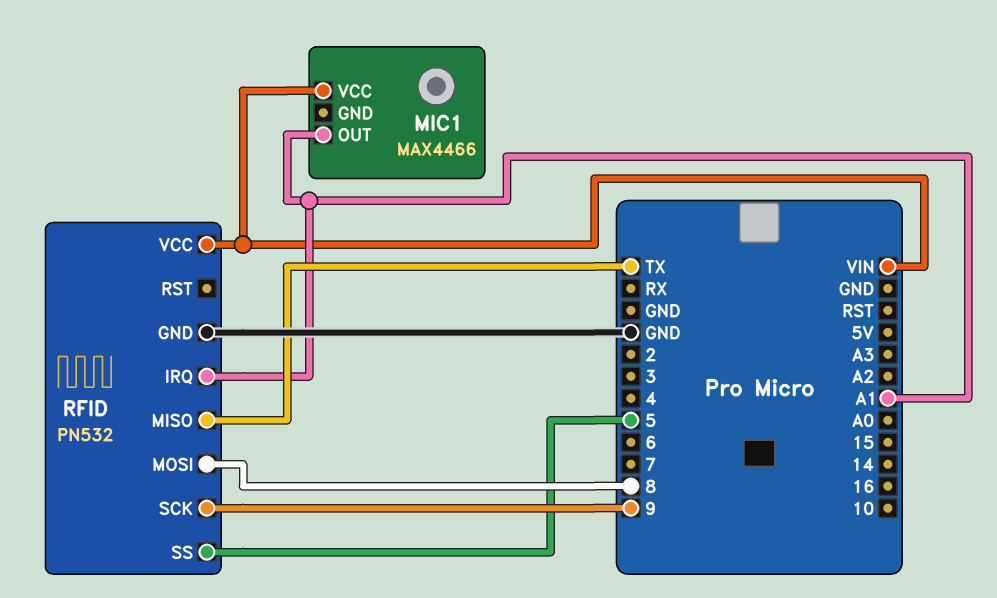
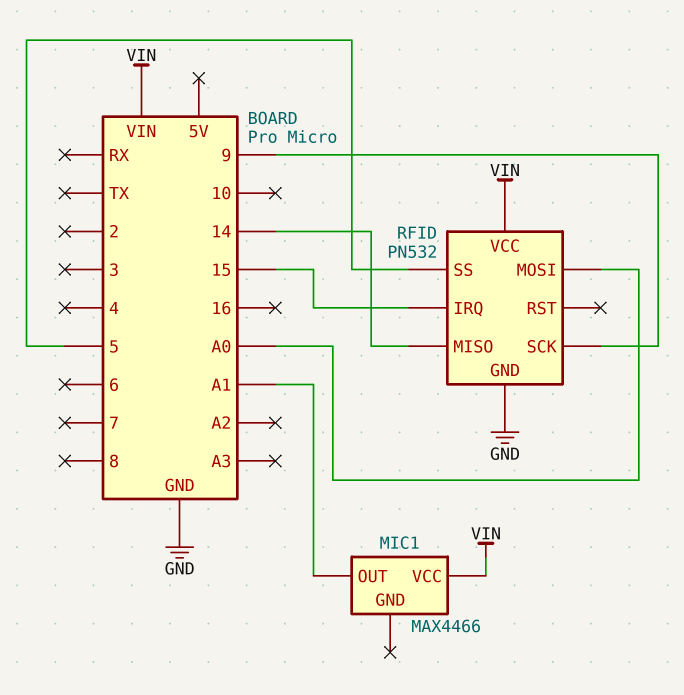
RFID pin IRQ: A1 -> 15
RFID pin MISO: TX -> 14
RFID pin MOSI: 8 -> A0

